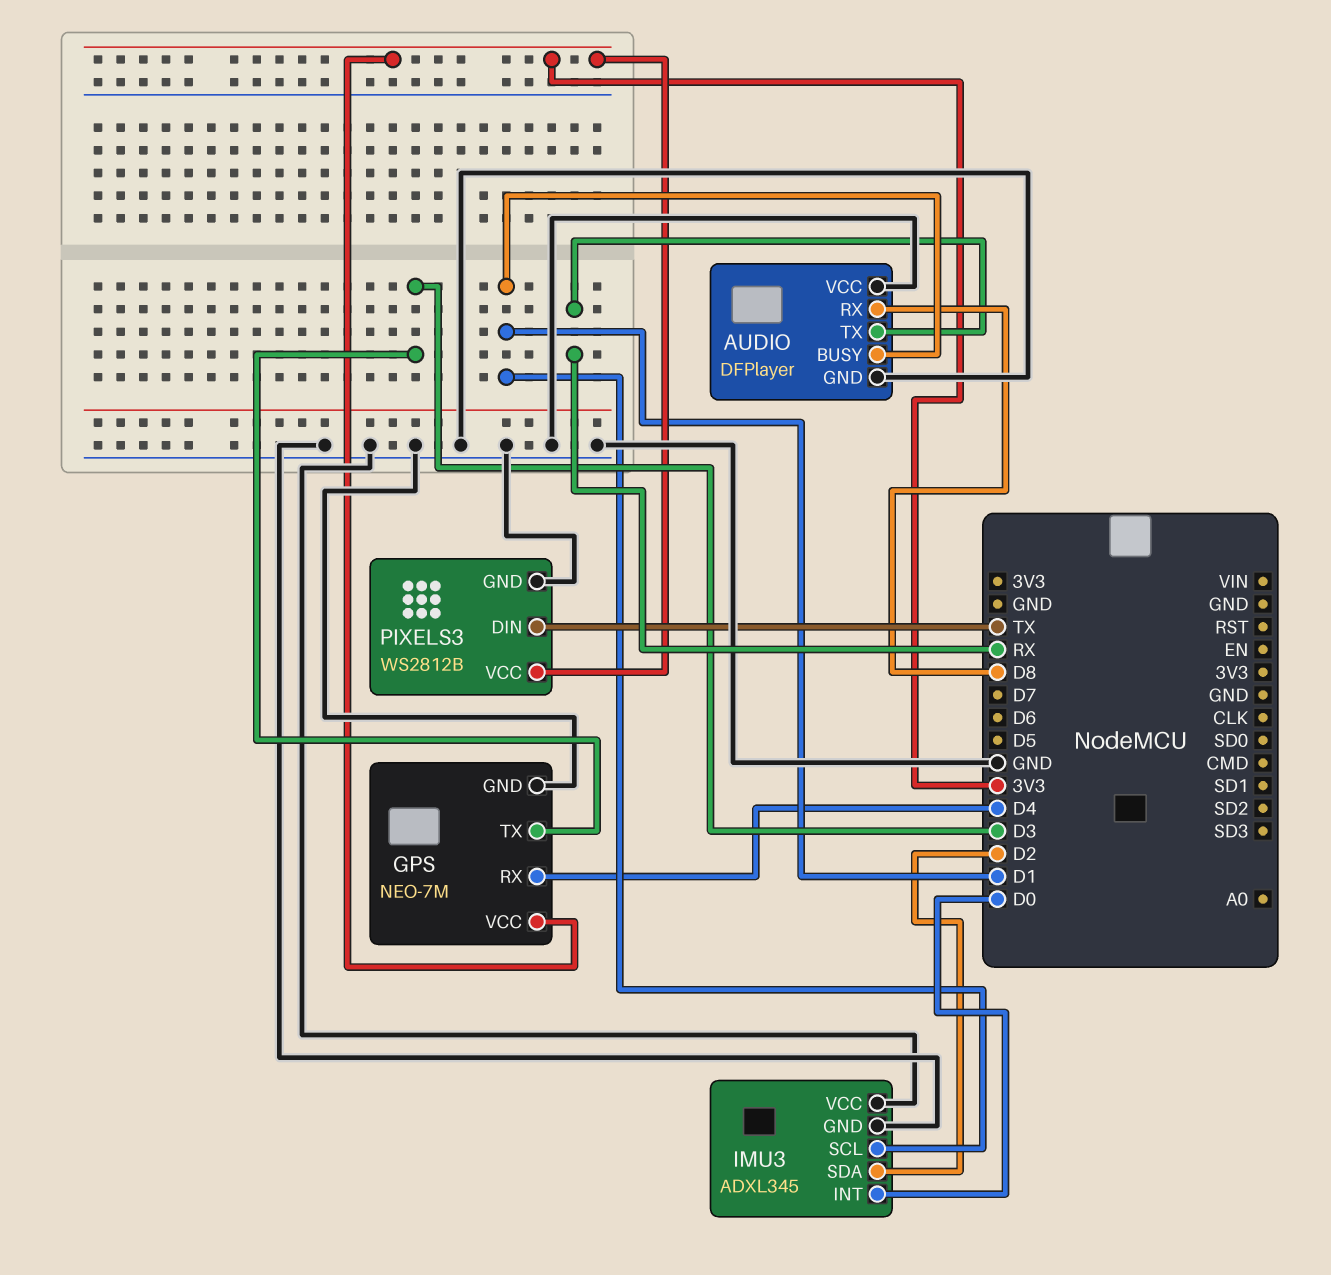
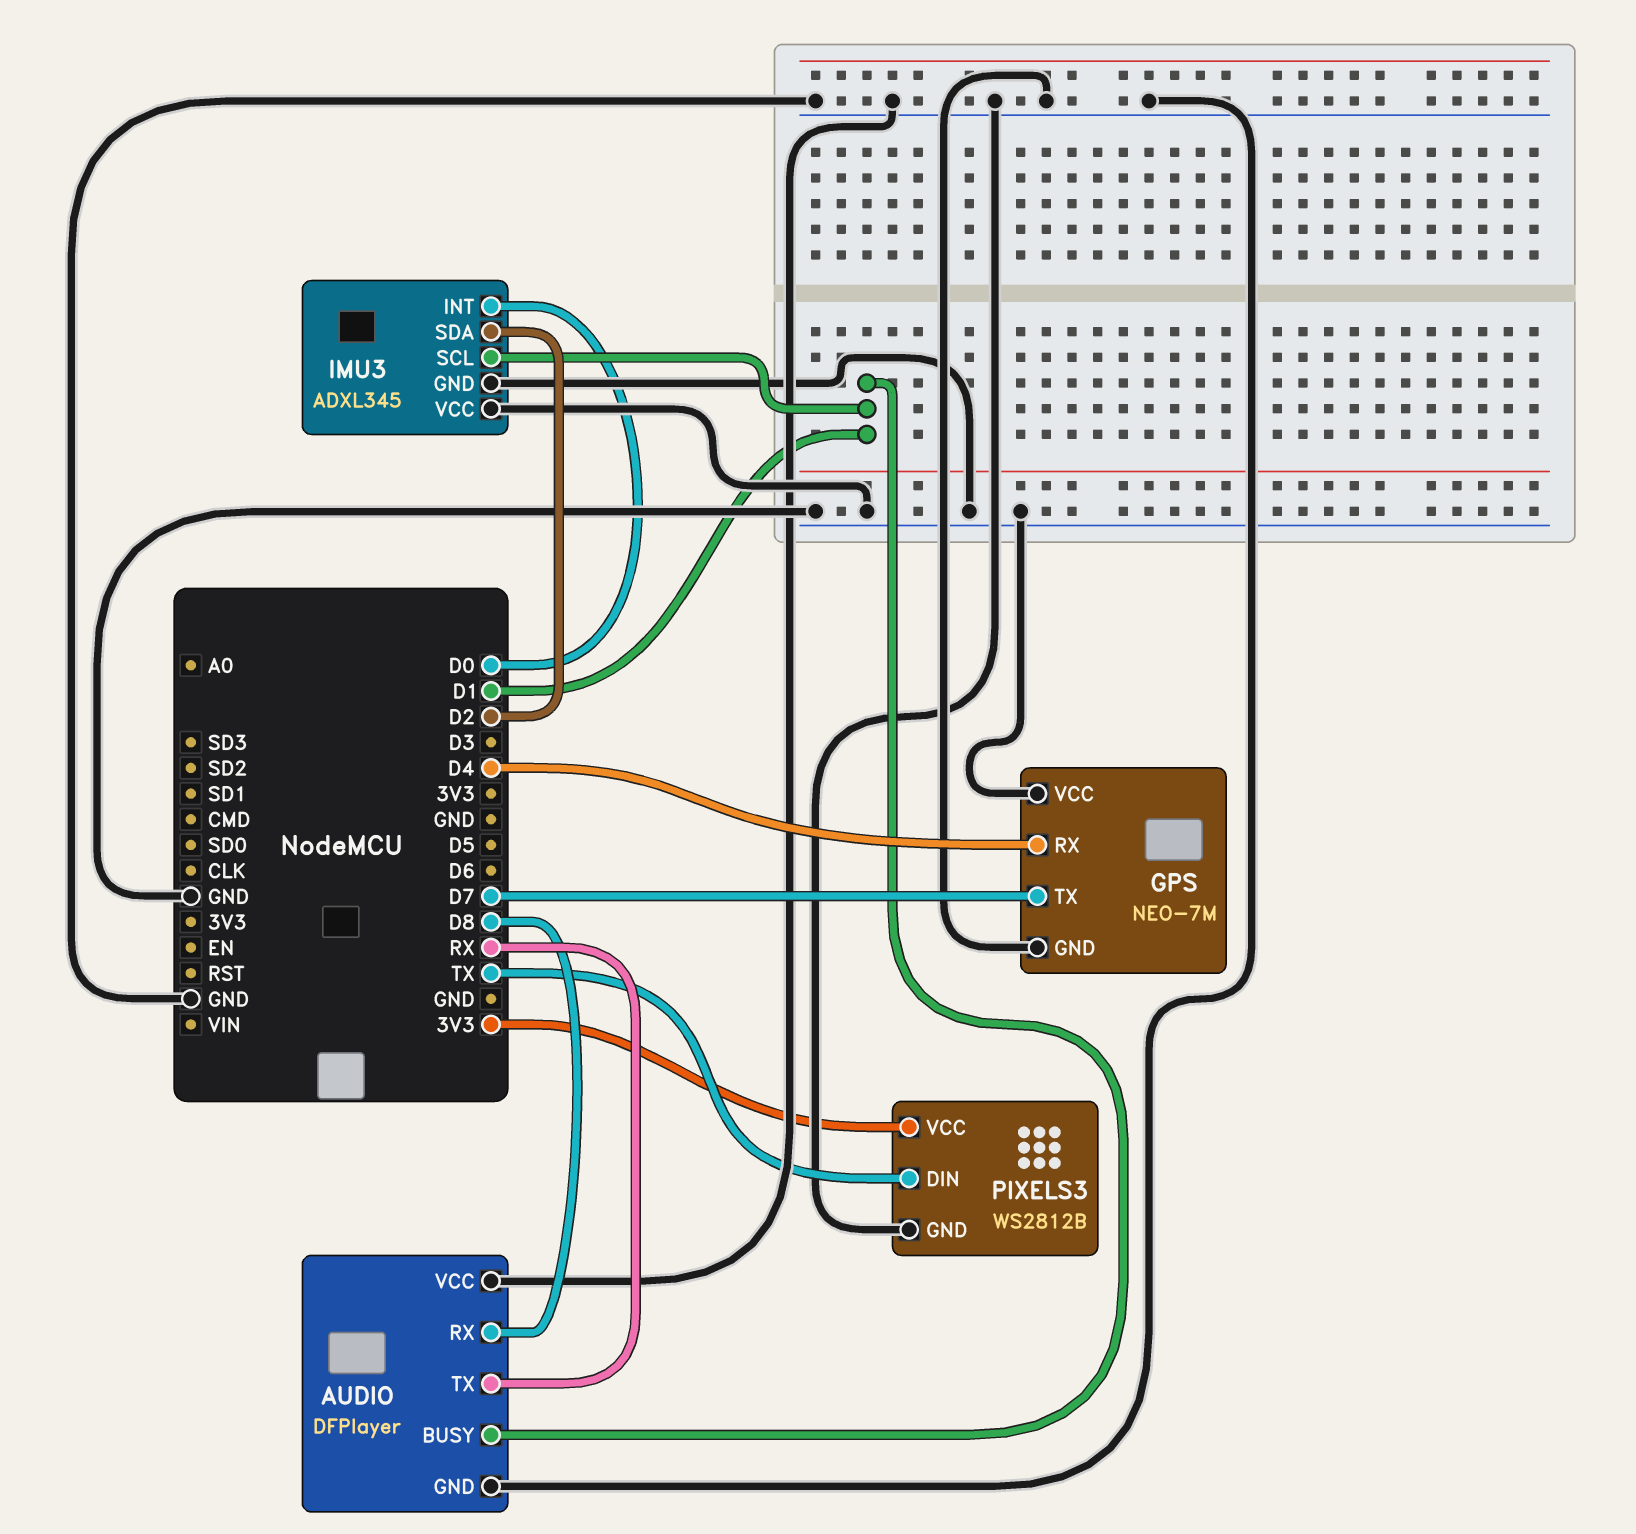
GPS pin TX: D3 -> D7
GPS pin VCC: 3V3 -> GND

